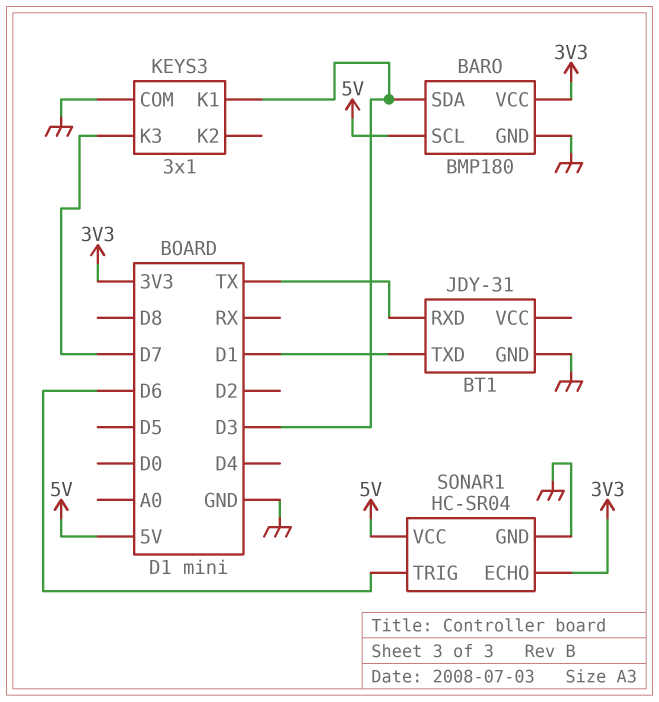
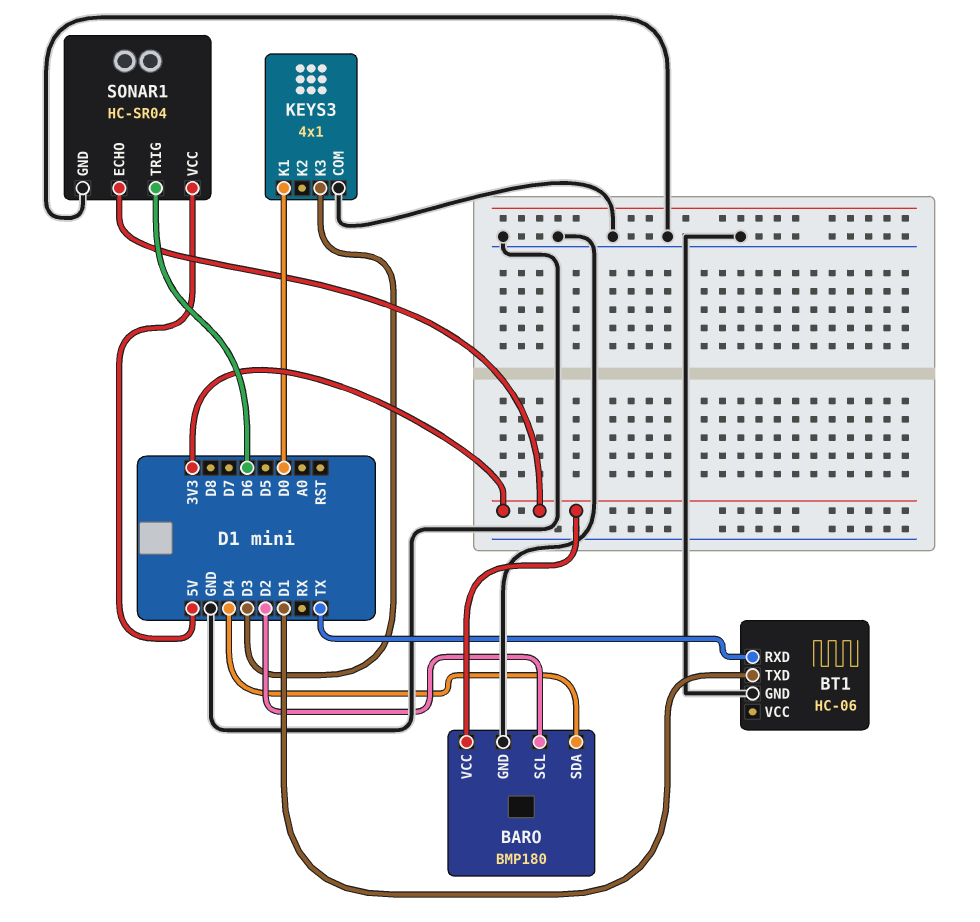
BARO pin SCL: 5V -> D2
BARO pin SDA: D3 -> D4
BT1: JDY-31 -> HC-06
KEYS3: 3x1 -> 4x1
KEYS3 pin K1: D3 -> D0
KEYS3 pin K3: D7 -> D3

